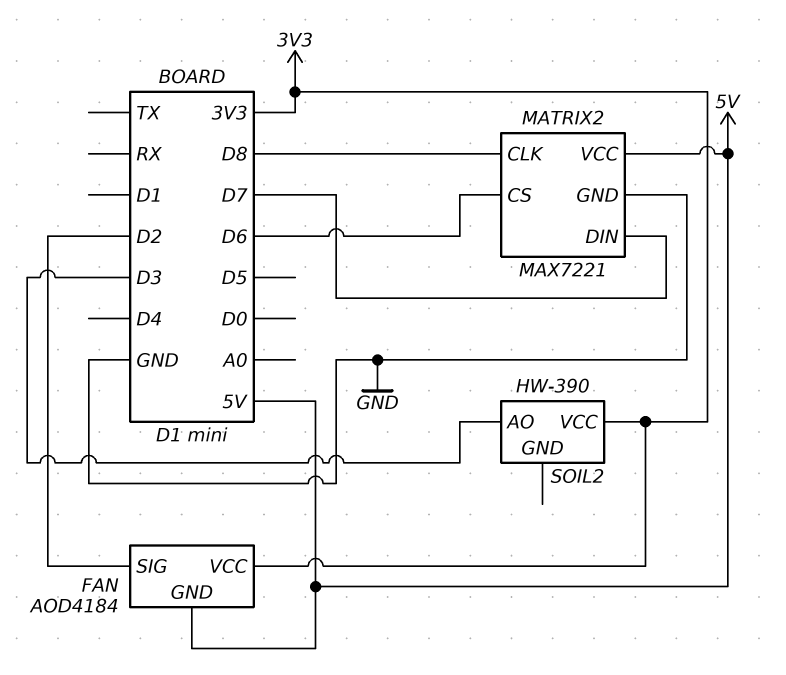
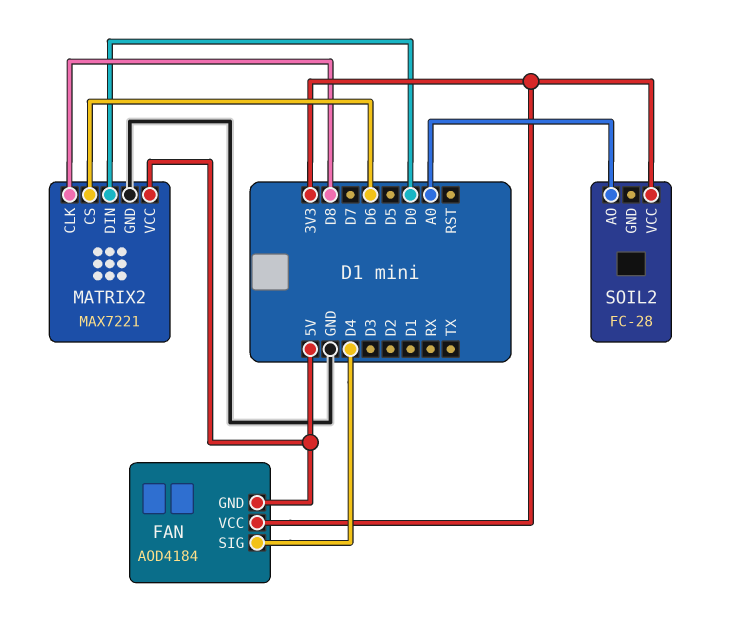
FAN pin SIG: D2 -> D4
MATRIX2 pin DIN: D7 -> D0
SOIL2: HW-390 -> FC-28
SOIL2 pin AO: D3 -> A0

